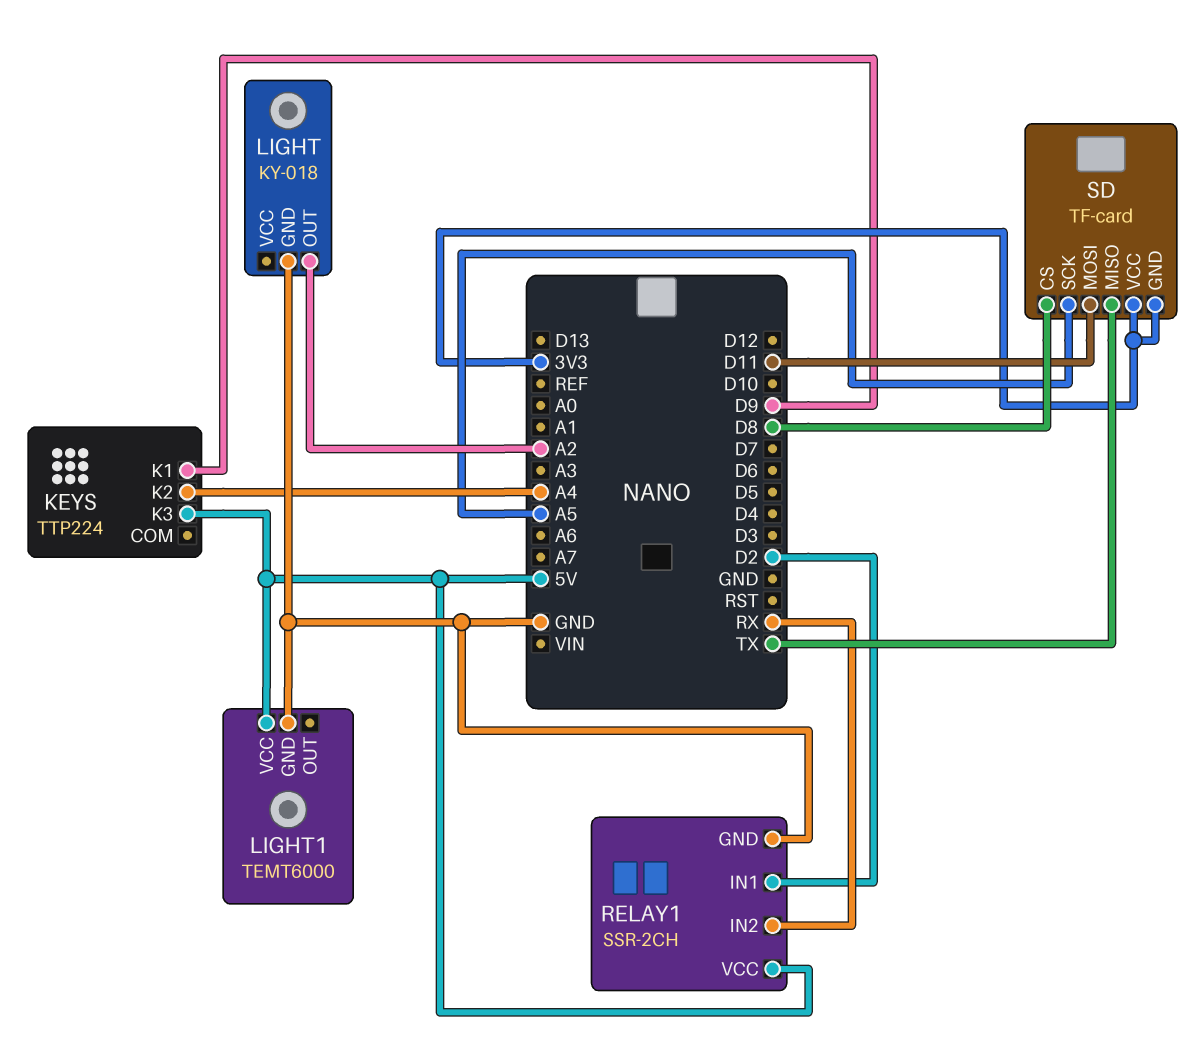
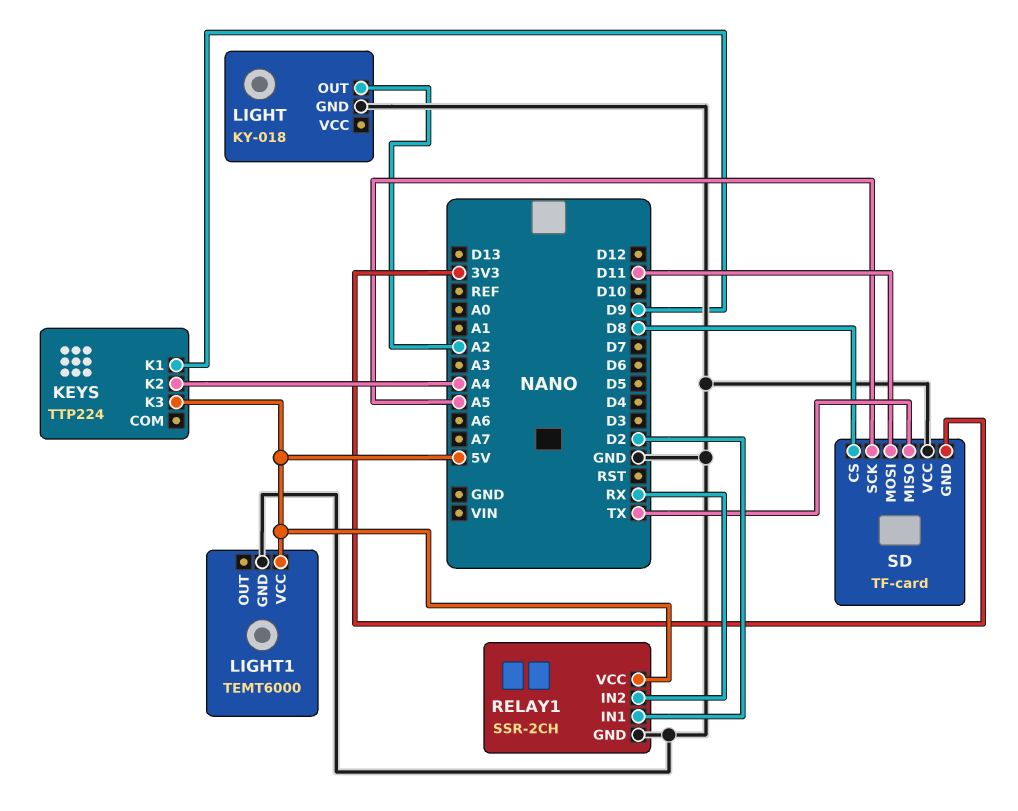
SD pin VCC: 3V3 -> GND

